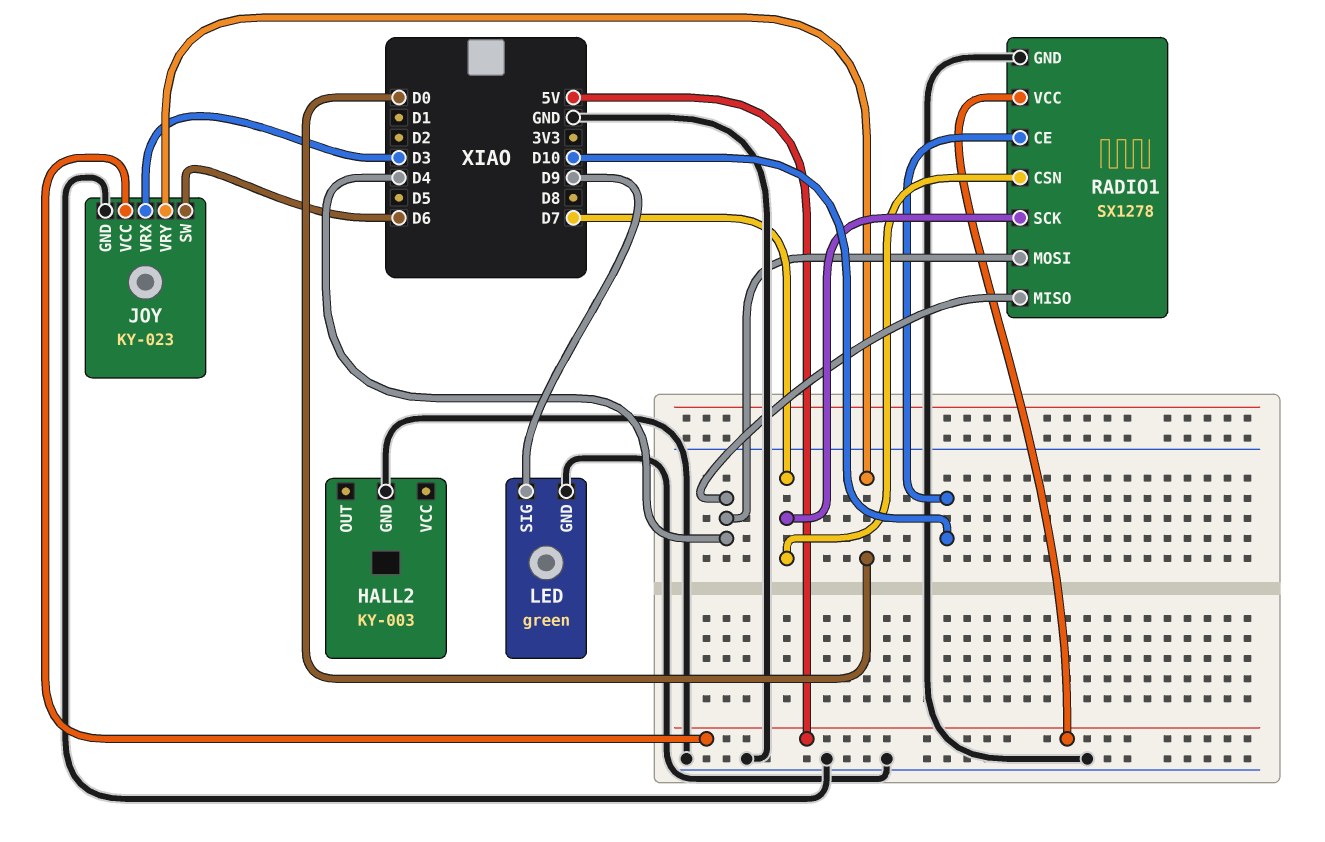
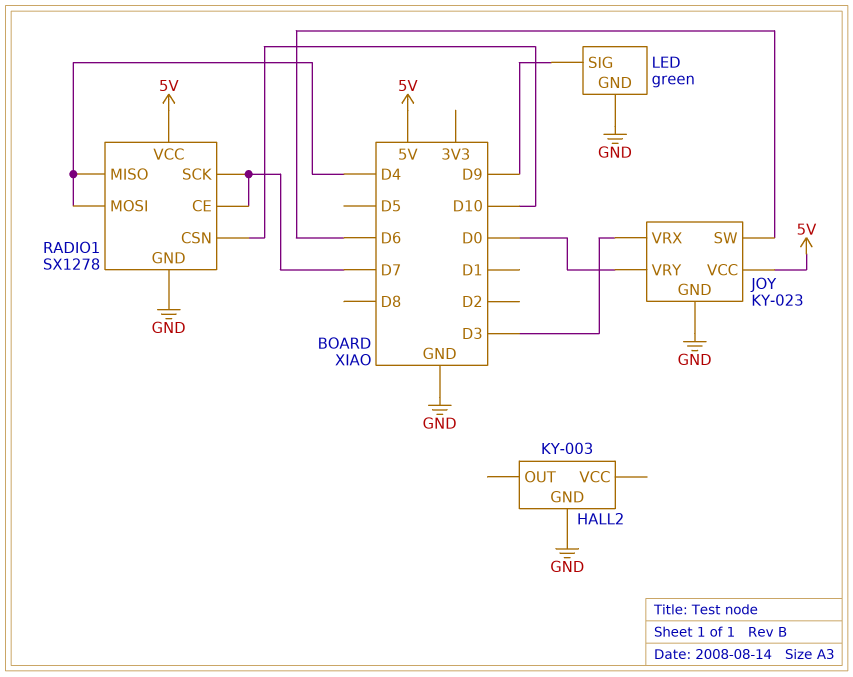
RADIO1 pin CE: D10 -> D7
RADIO1 pin CSN: D7 -> D10

